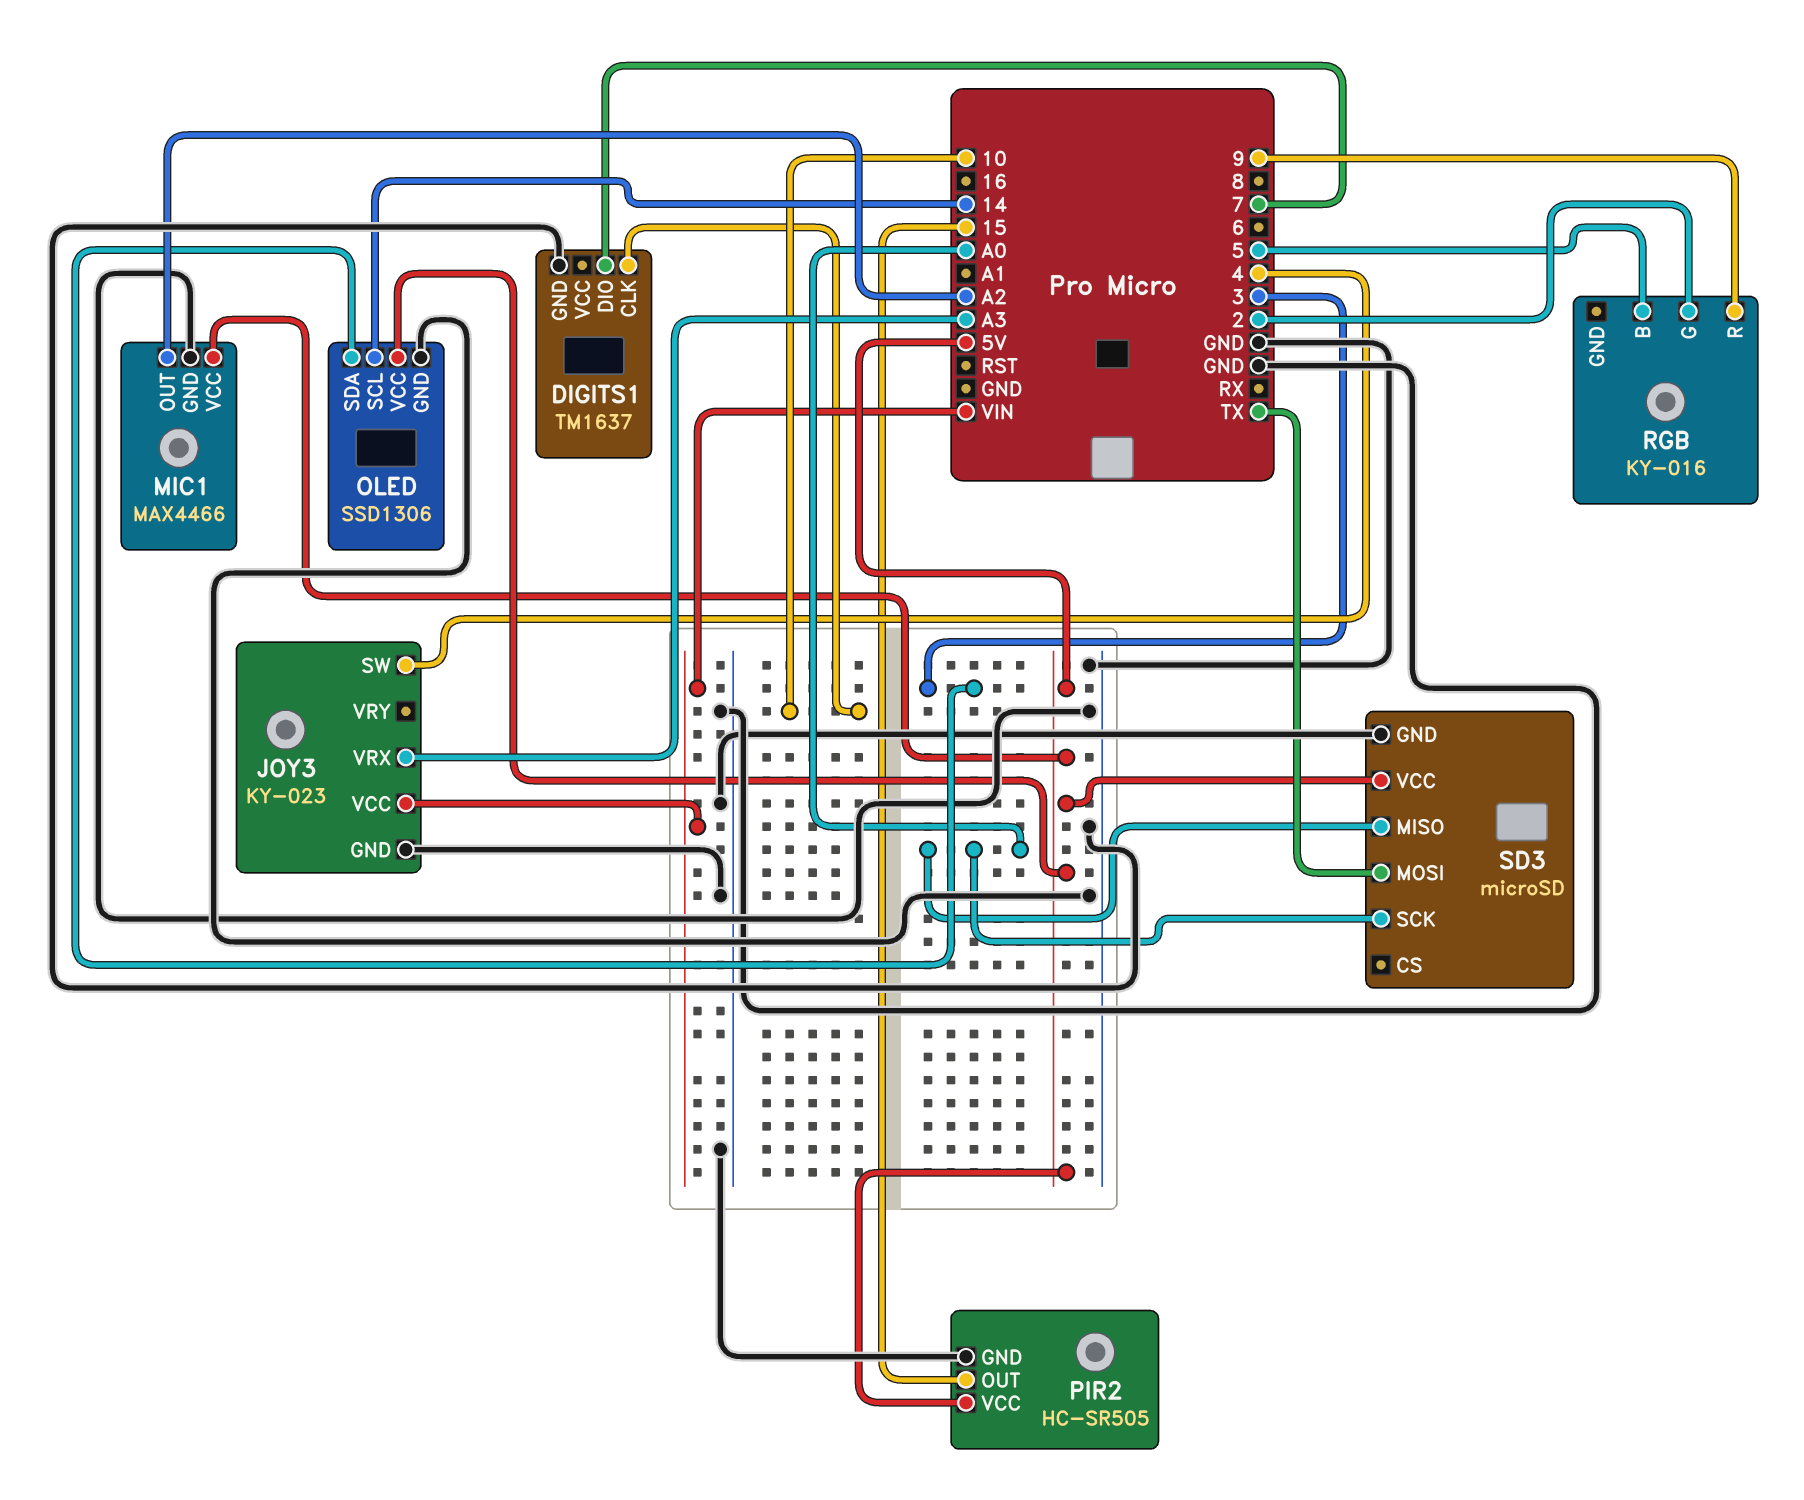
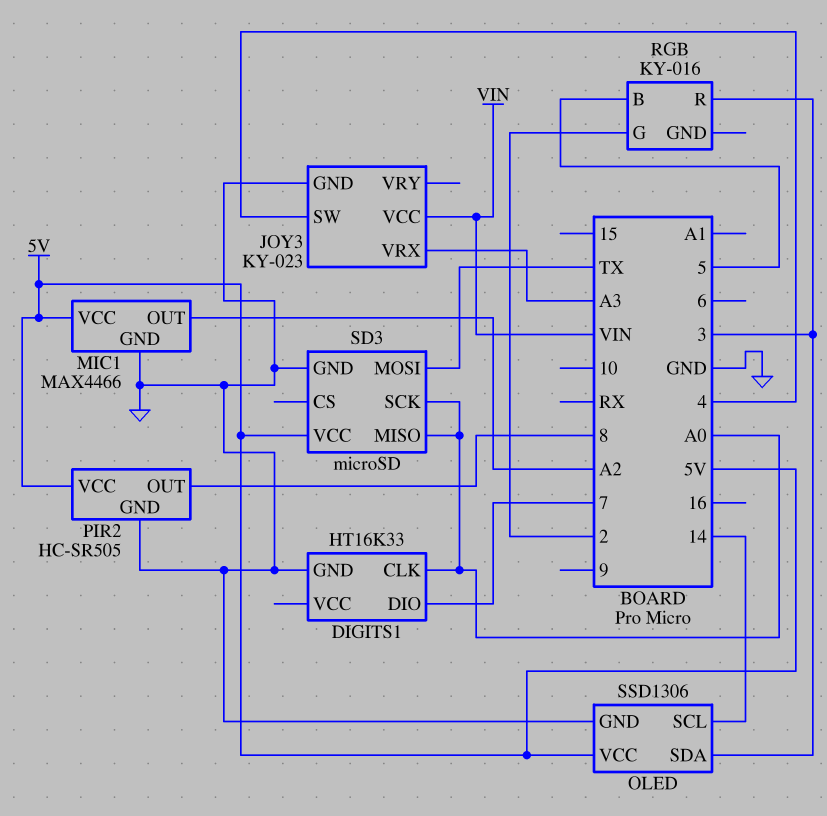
DIGITS1: TM1637 -> HT16K33
DIGITS1 pin CLK: 10 -> A0
PIR2 pin OUT: 15 -> 8
RGB pin R: 9 -> 3

